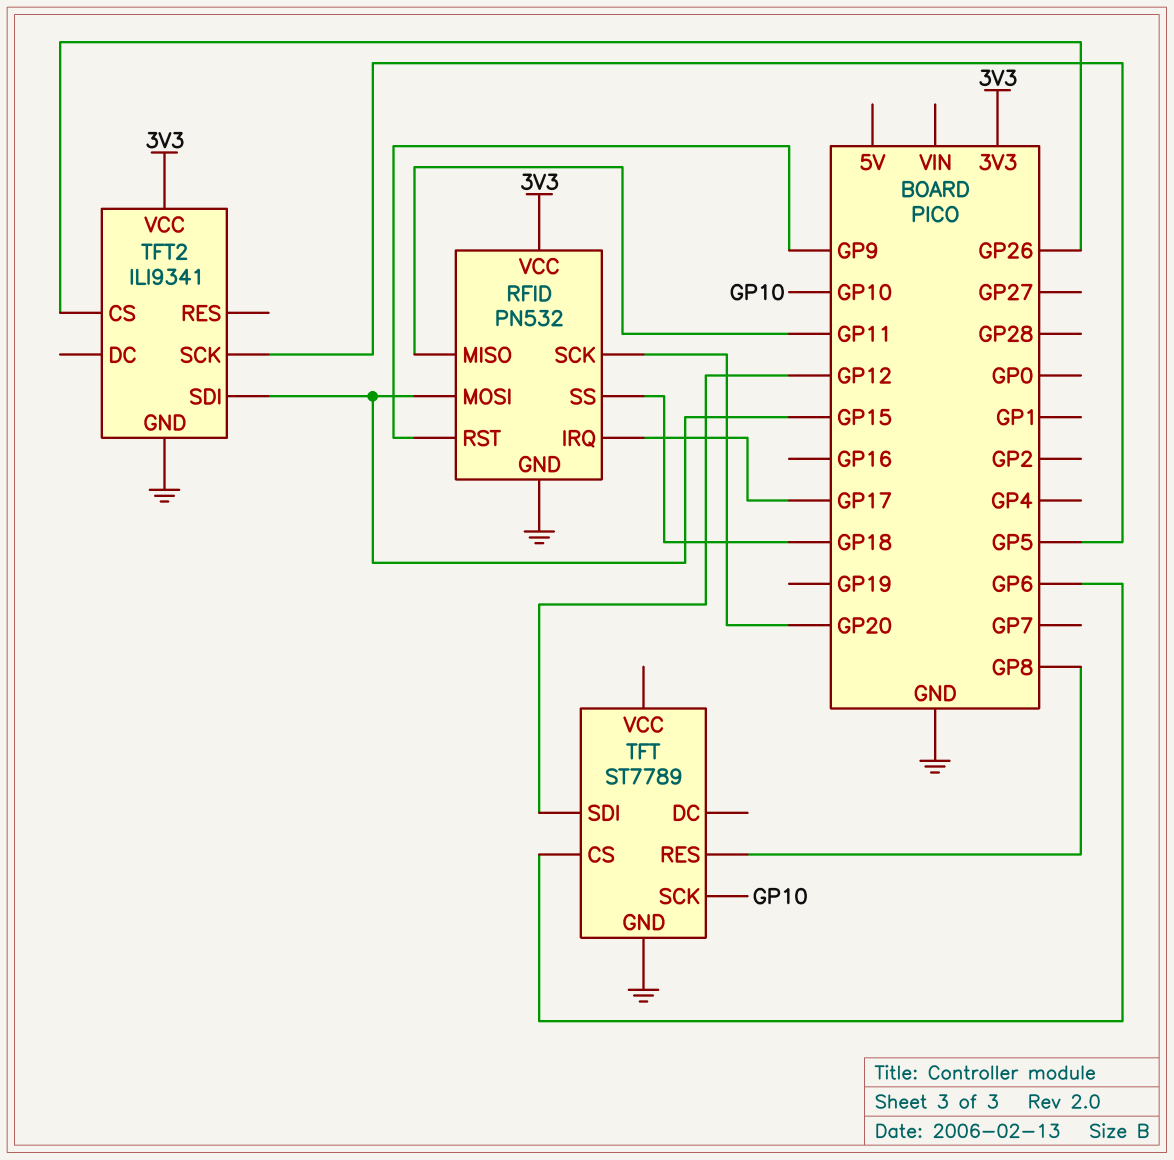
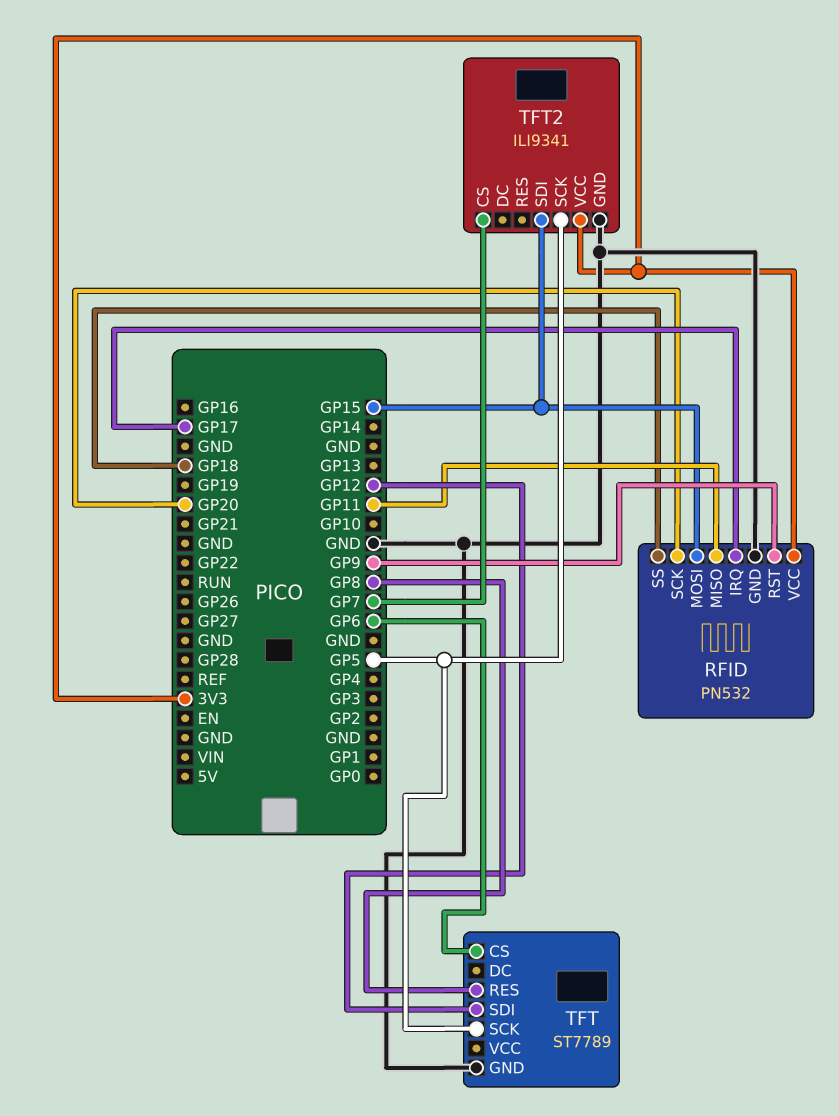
TFT pin SCK: GP10 -> GP5
TFT2 pin CS: GP26 -> GP7

